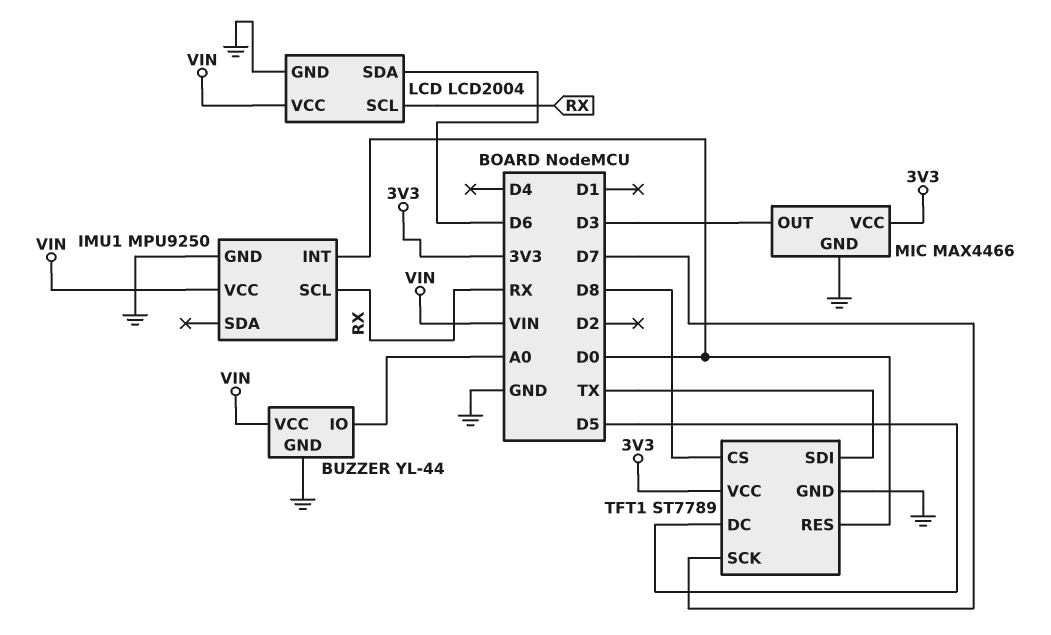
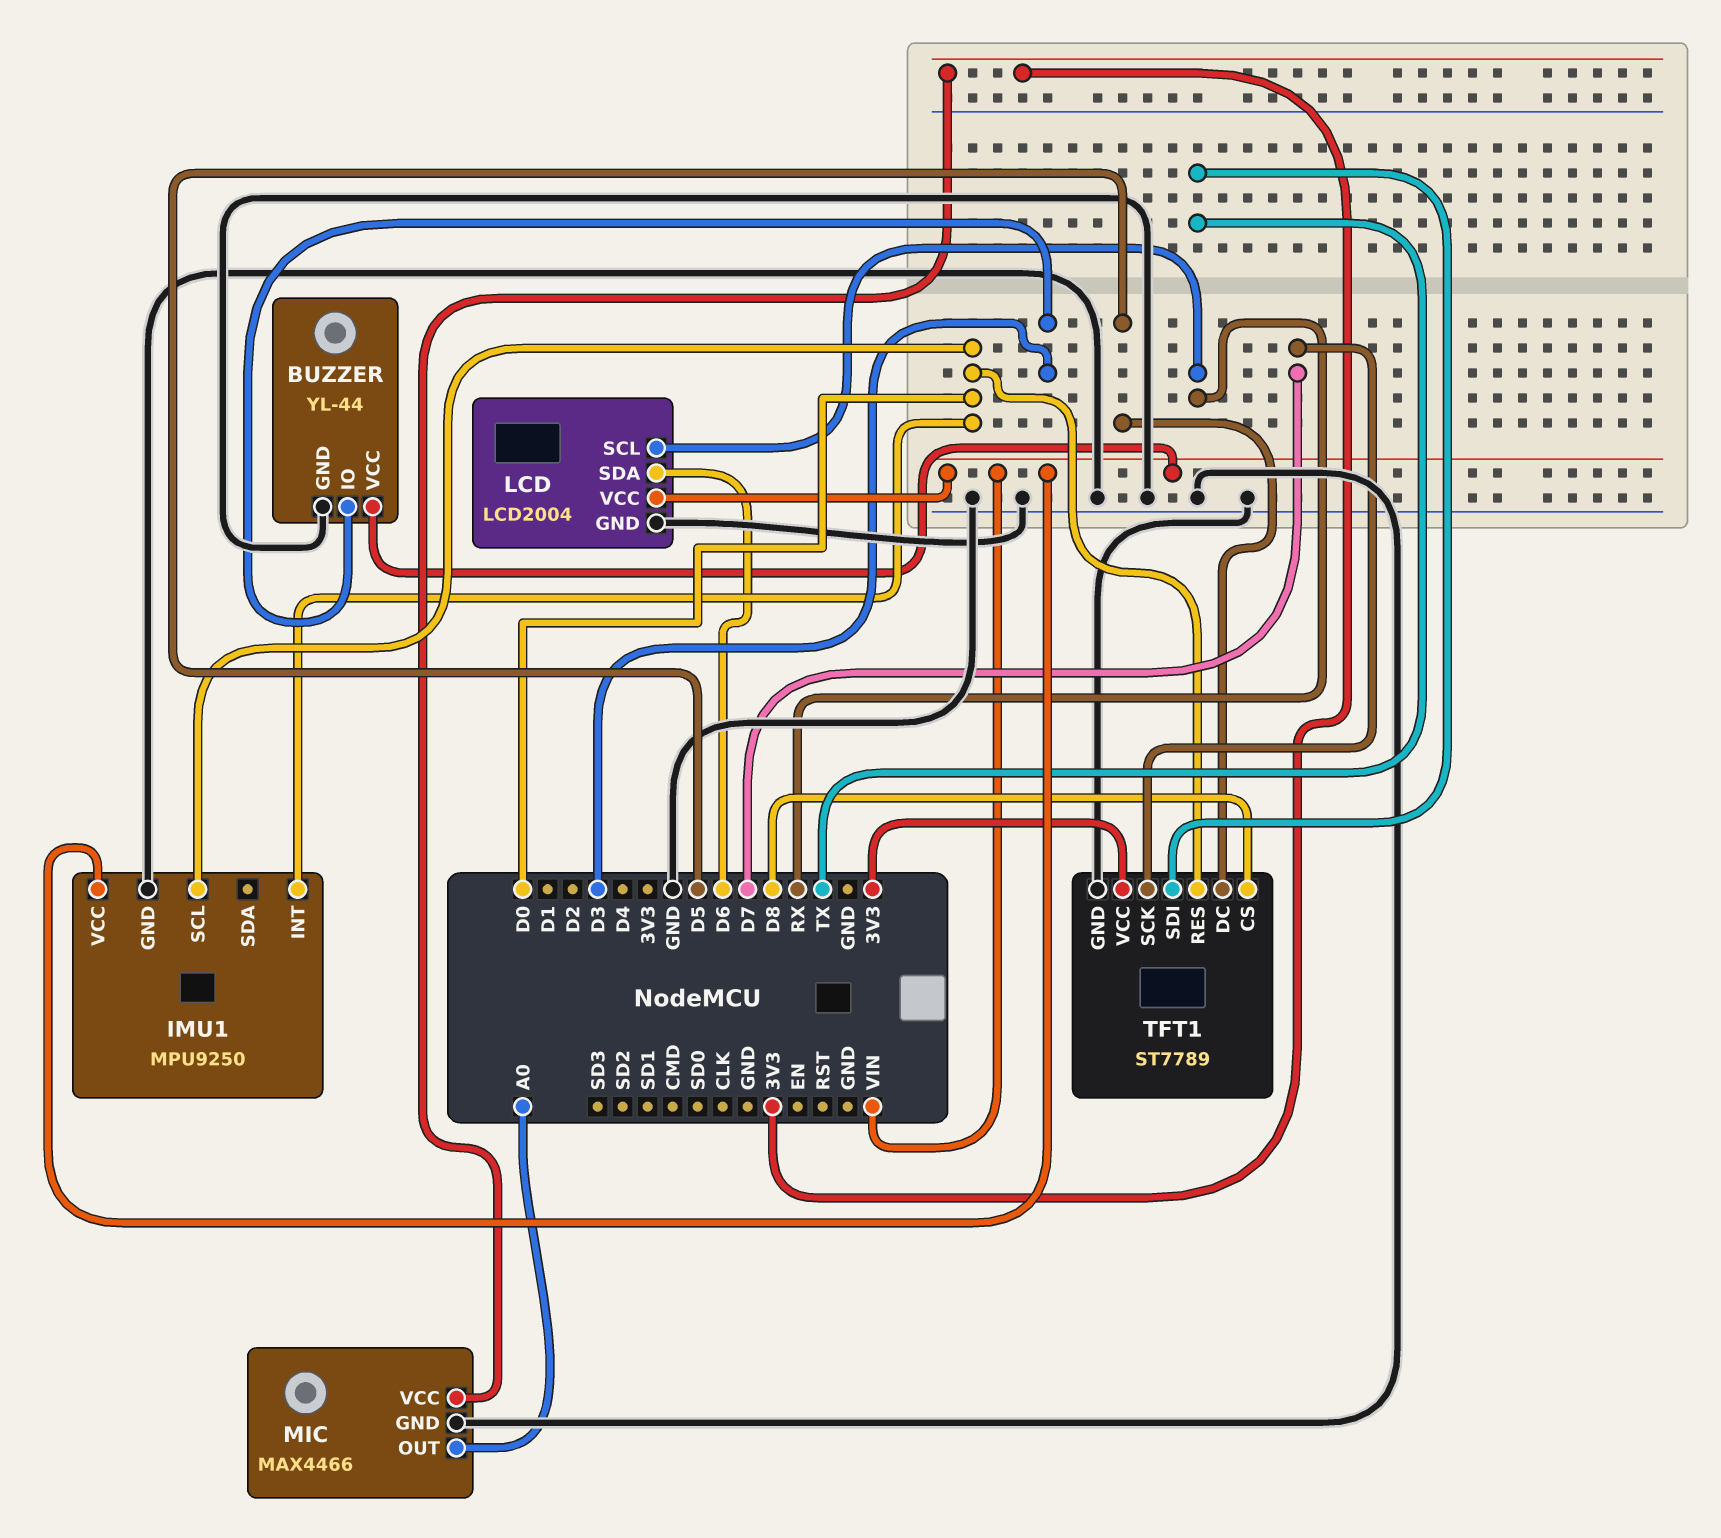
BUZZER pin IO: A0 -> D3
IMU1 pin SCL: RX -> D0
MIC pin OUT: D3 -> A0

